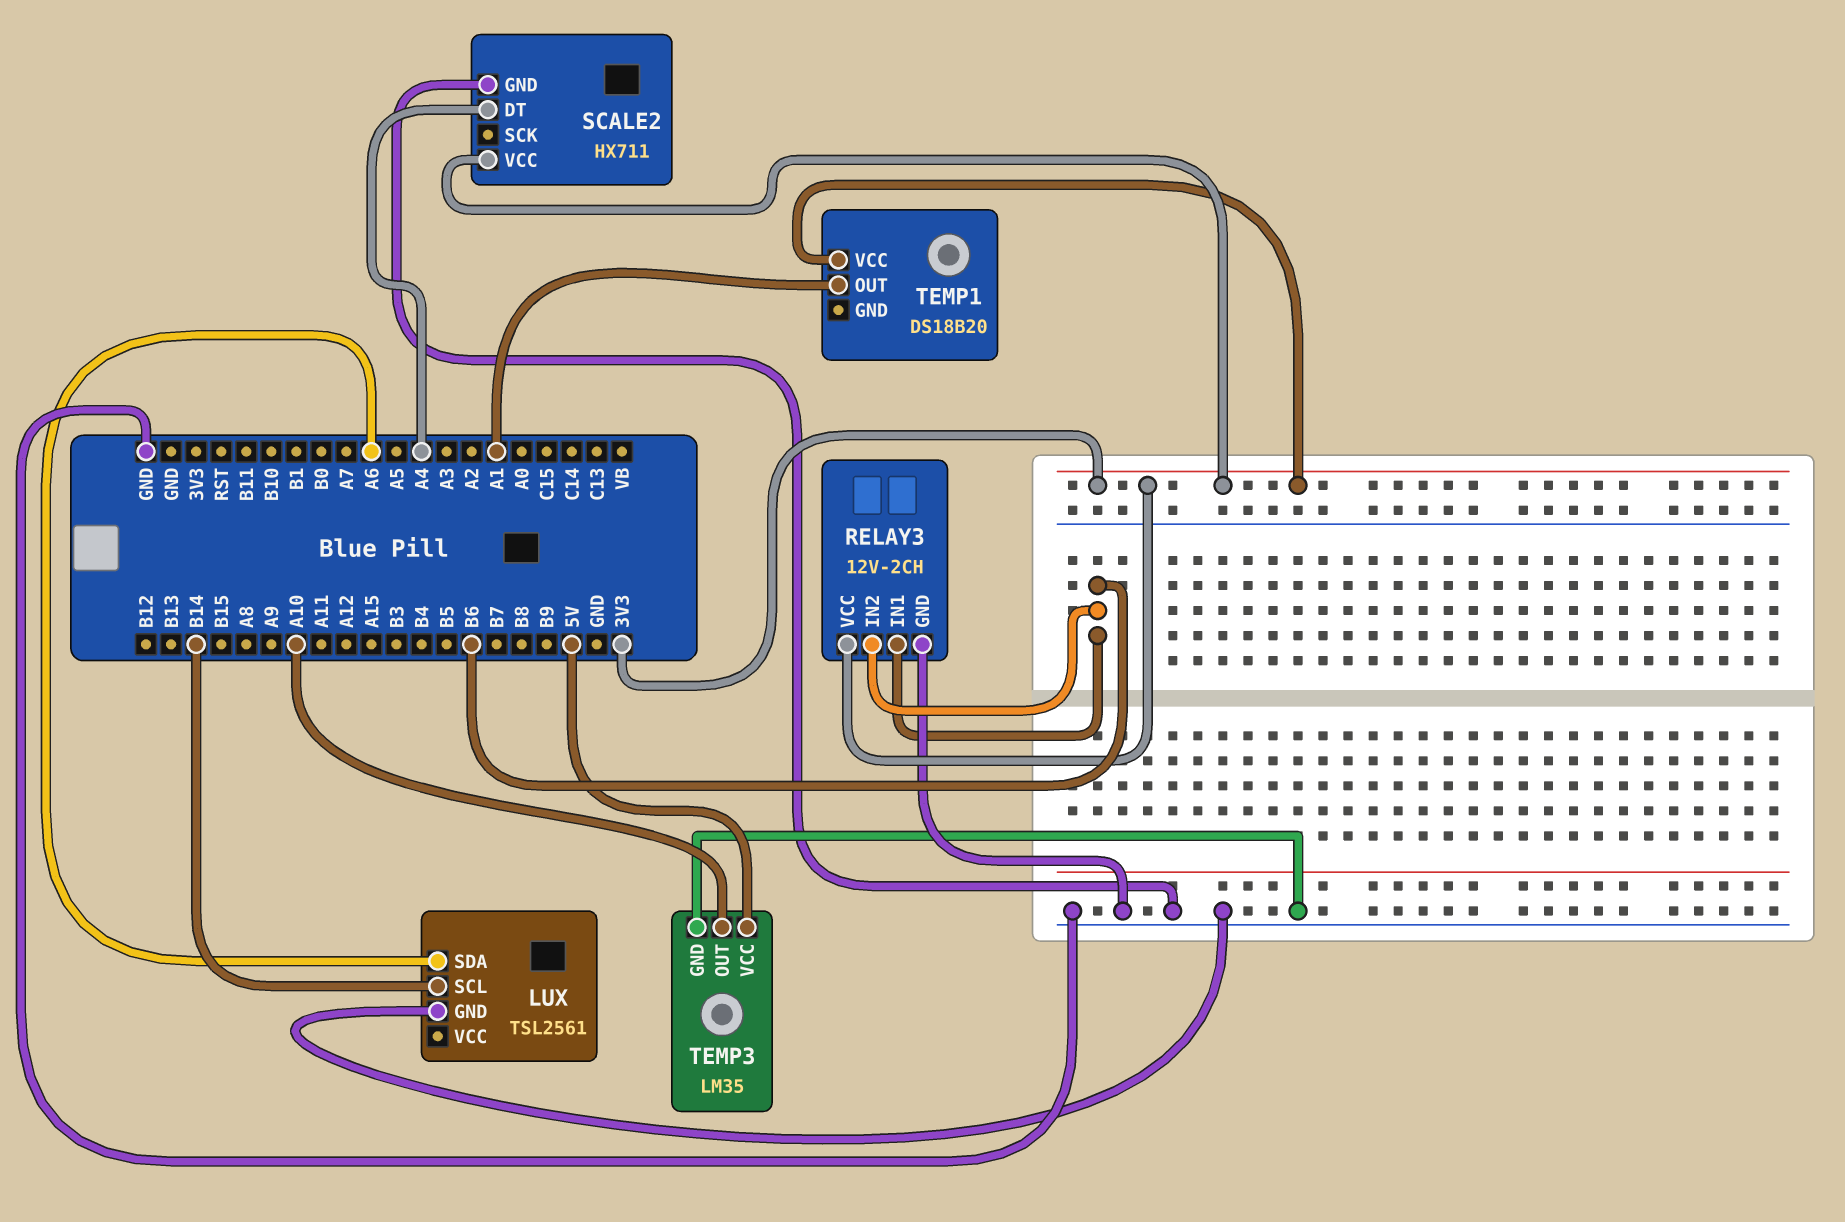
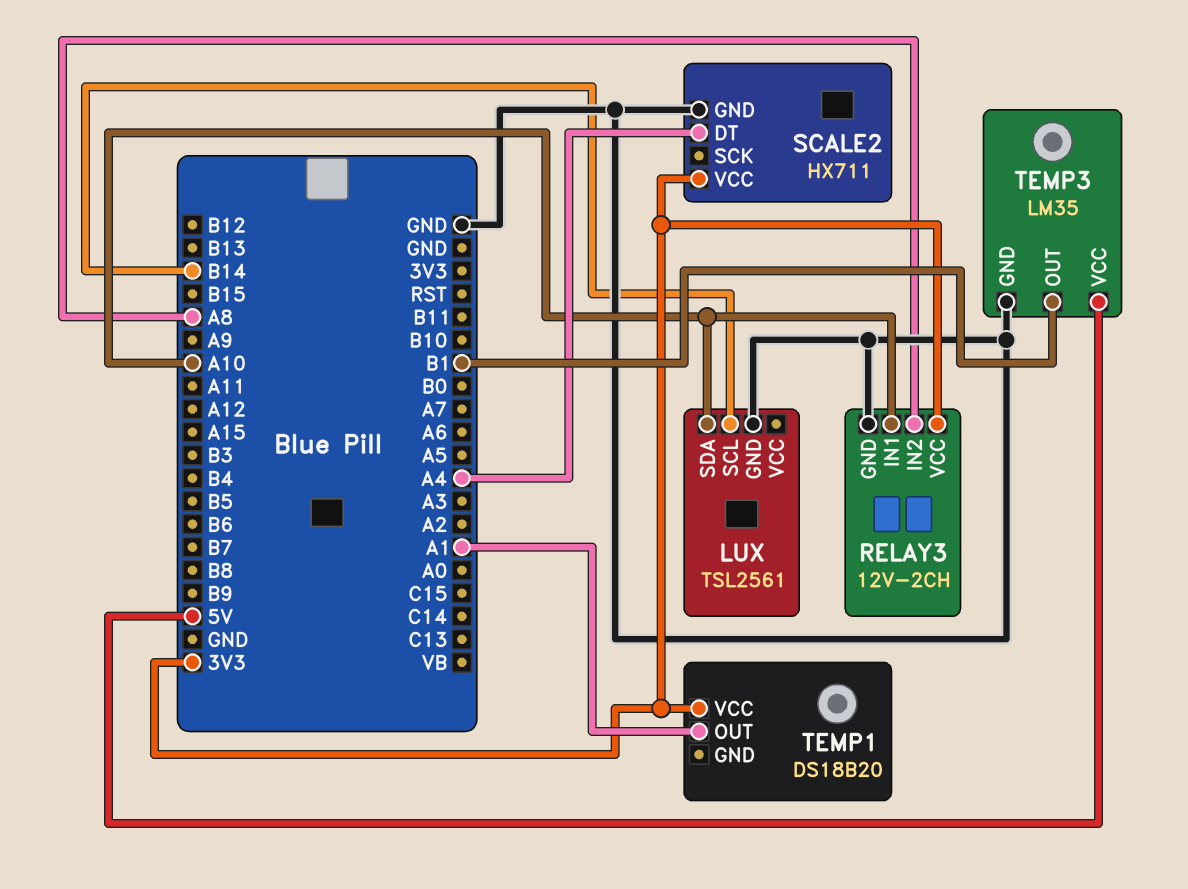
LUX pin SDA: A6 -> A10
RELAY3 pin IN1: B6 -> A10
RELAY3 pin IN2: B6 -> A8
TEMP3 pin OUT: A10 -> B1

